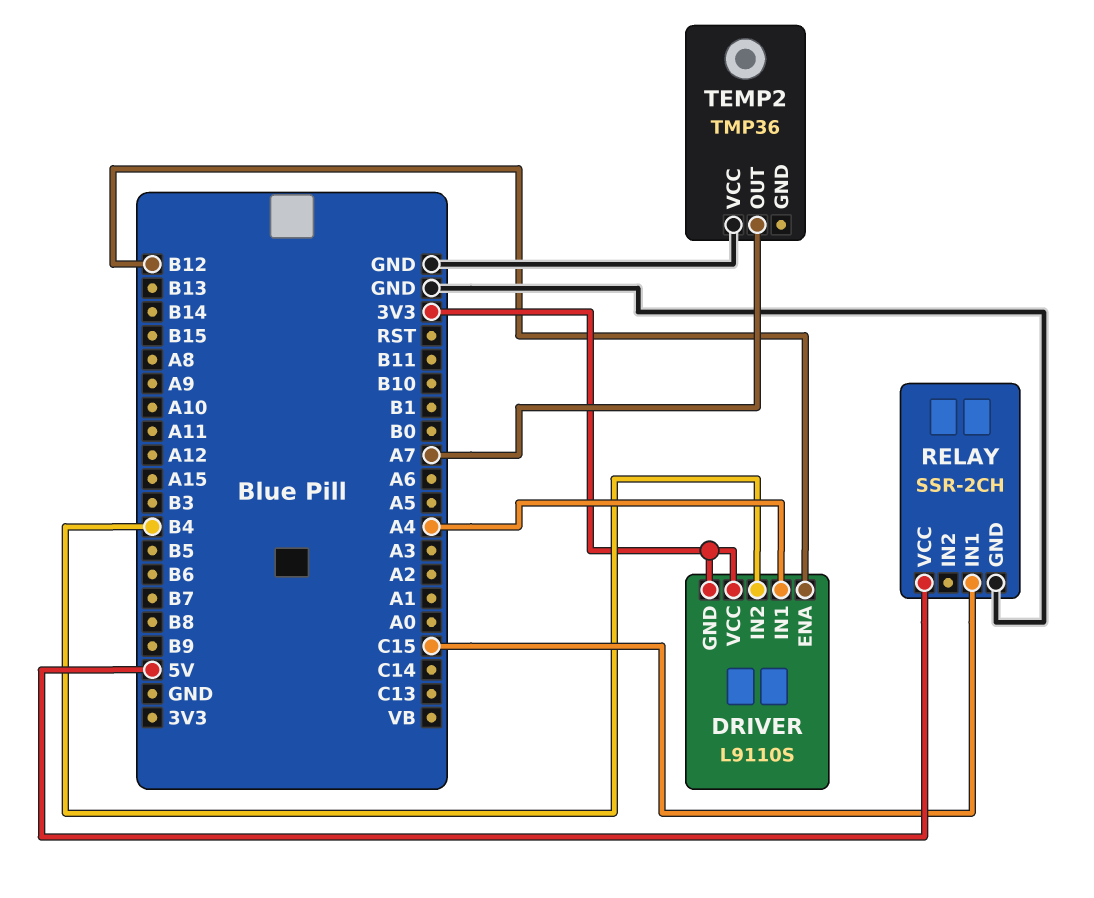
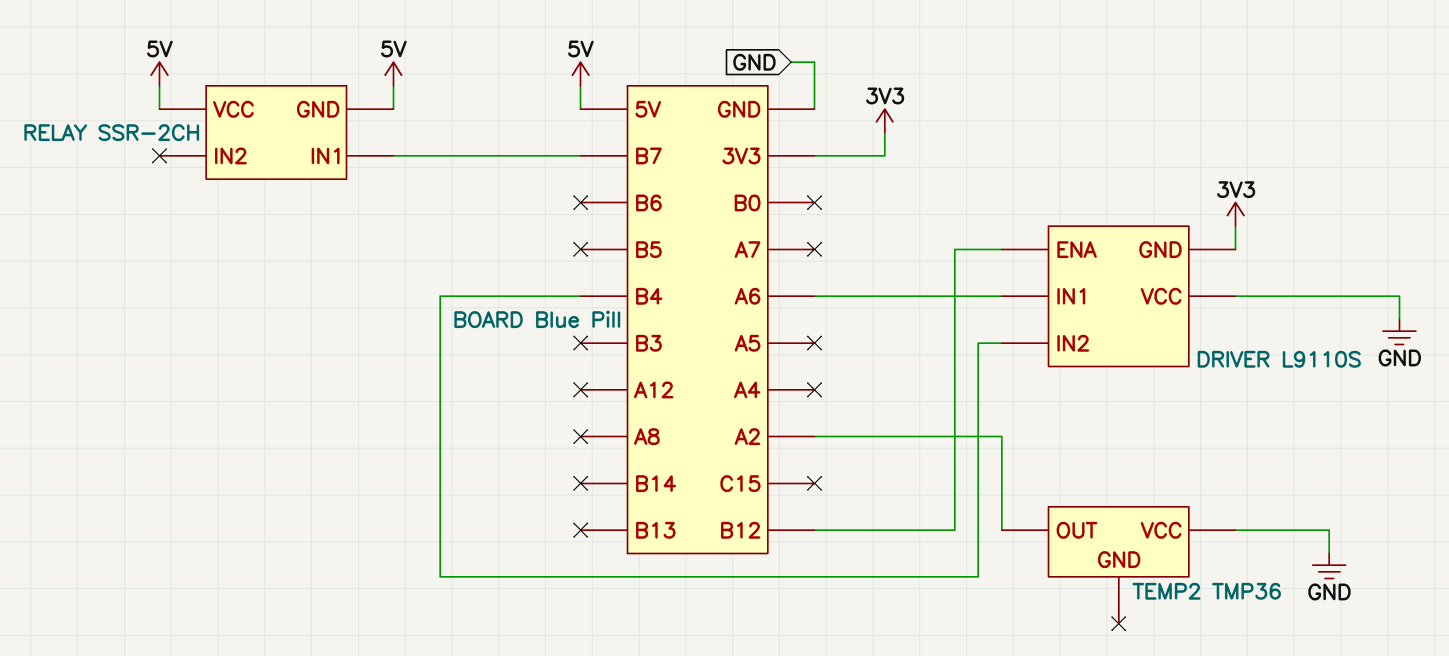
DRIVER pin IN1: A4 -> A6
DRIVER pin VCC: 3V3 -> GND
RELAY pin GND: GND -> 5V
RELAY pin IN1: C15 -> B7
TEMP2 pin OUT: A7 -> A2

